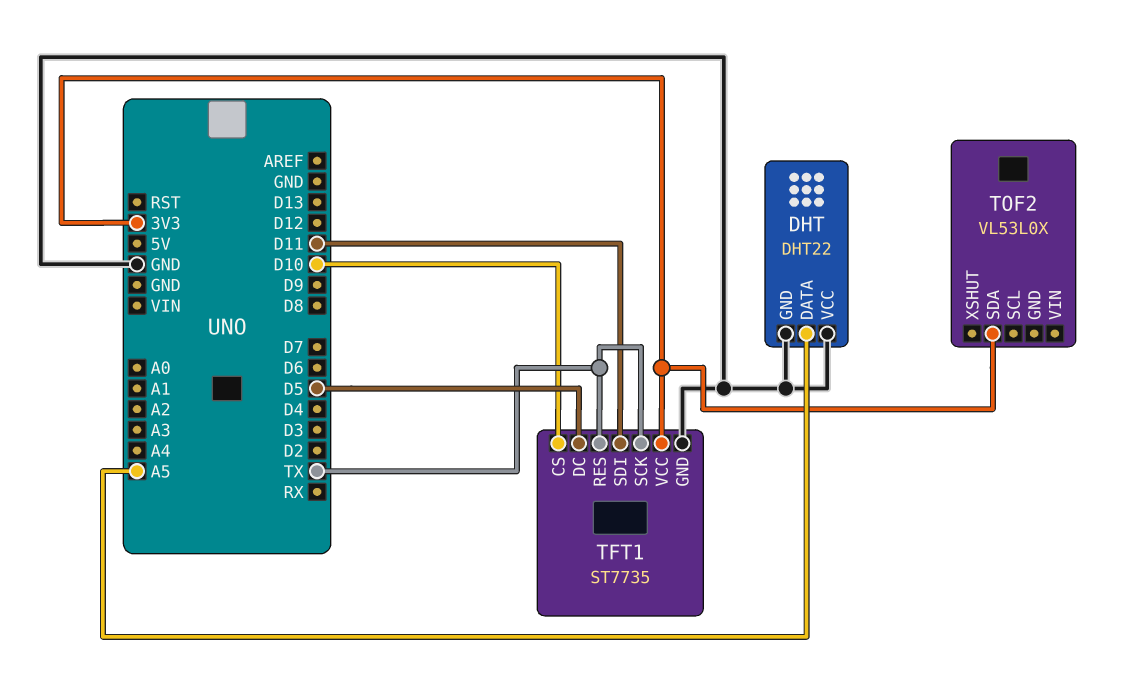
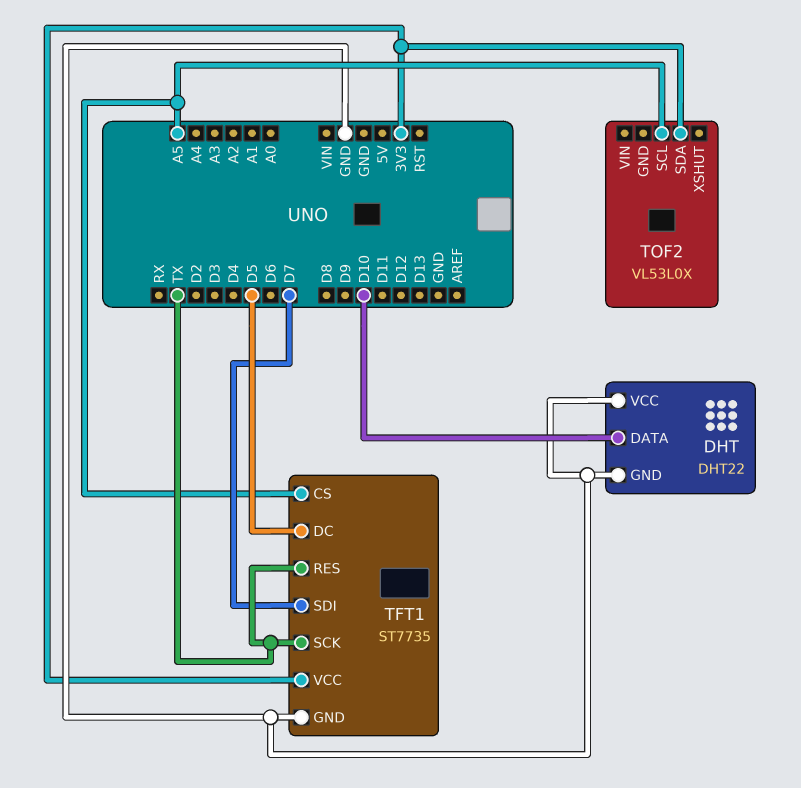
DHT pin DATA: A5 -> D10
TFT1 pin CS: D10 -> A5
TFT1 pin SDI: D11 -> D7
TOF2 pin SCL: none -> A5

